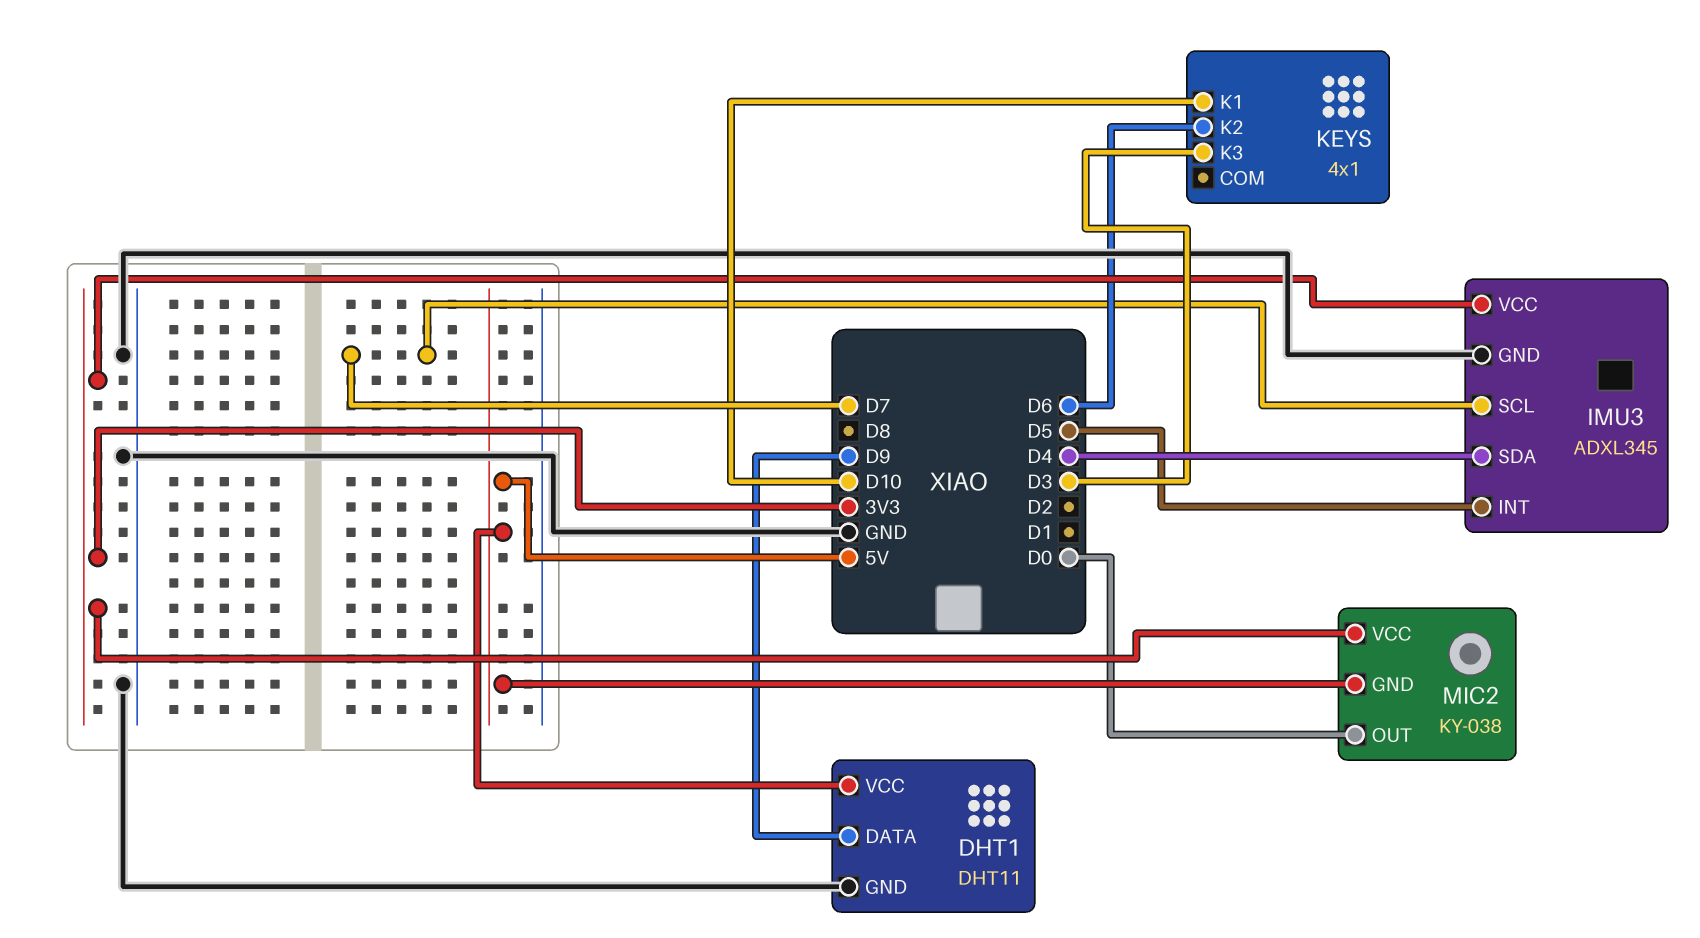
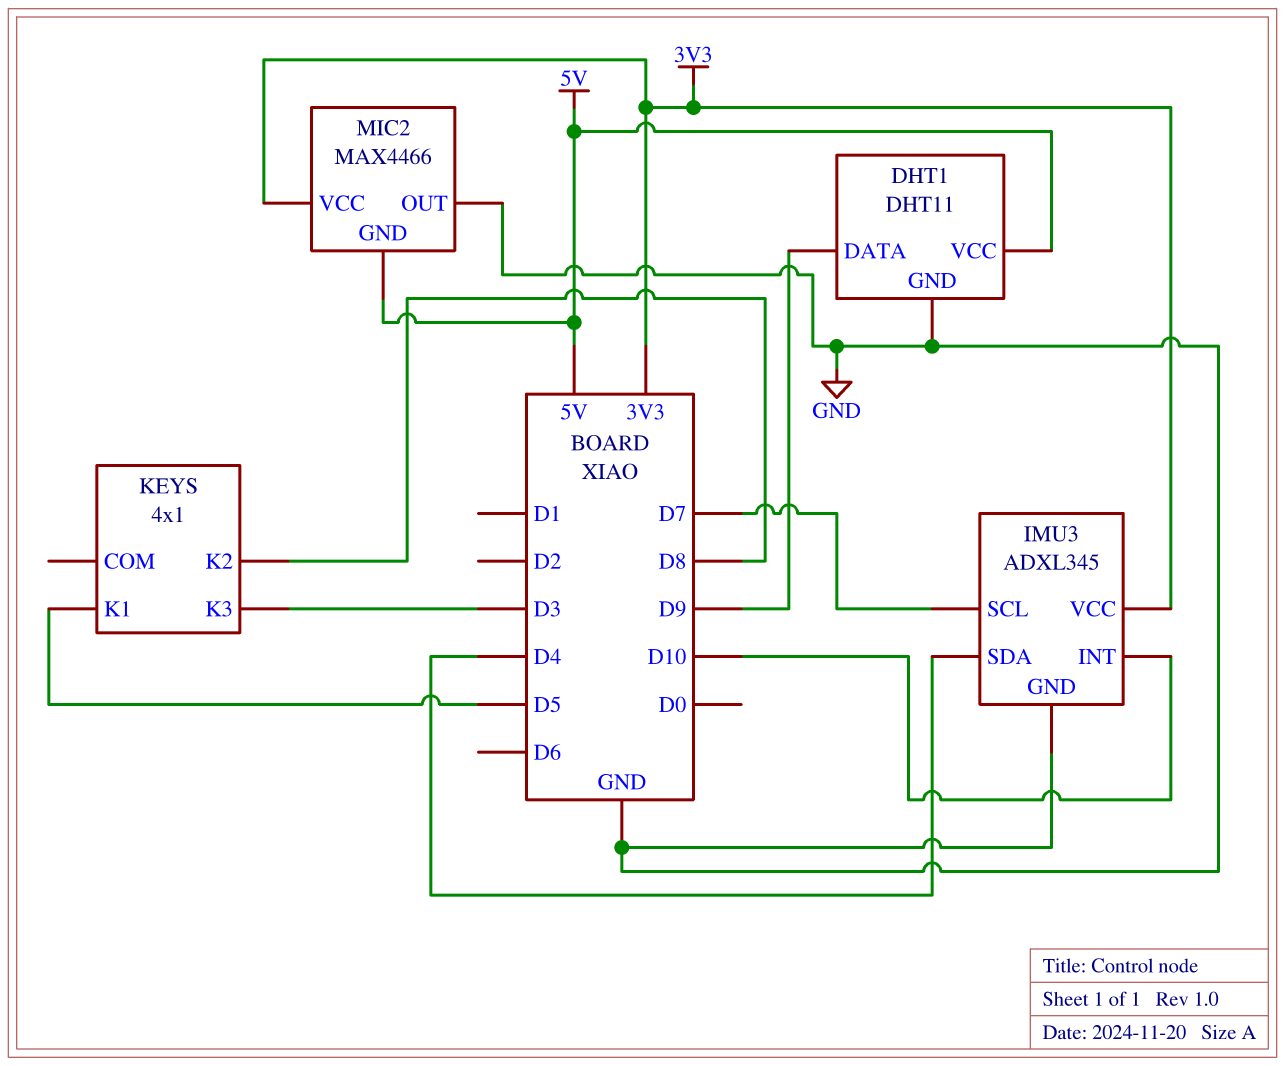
IMU3 pin INT: D5 -> D10
KEYS pin K1: D10 -> D5
KEYS pin K2: D6 -> D8
MIC2: KY-038 -> MAX4466
MIC2 pin OUT: D0 -> GND

